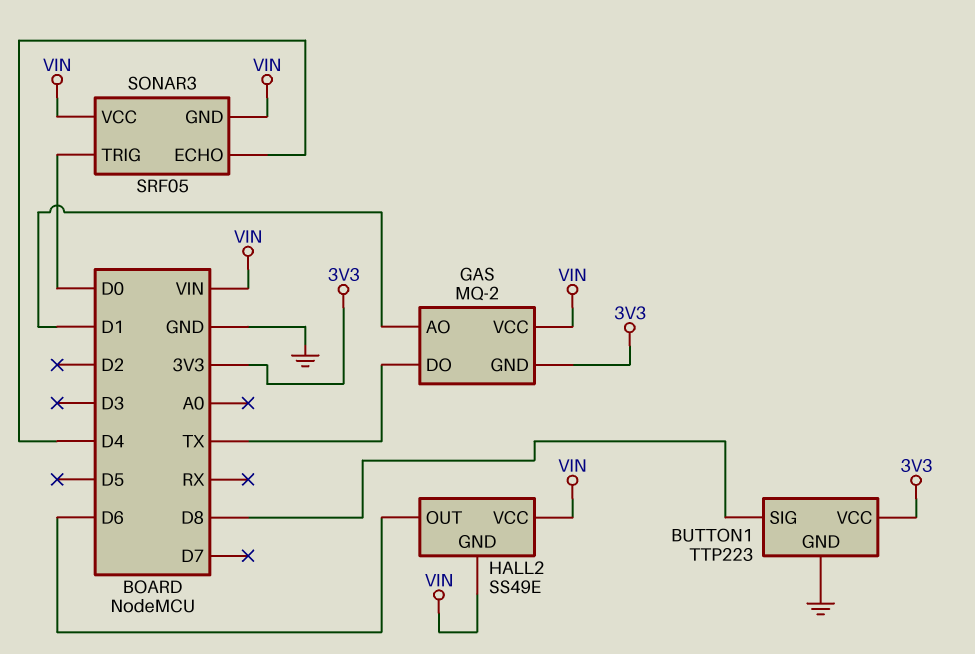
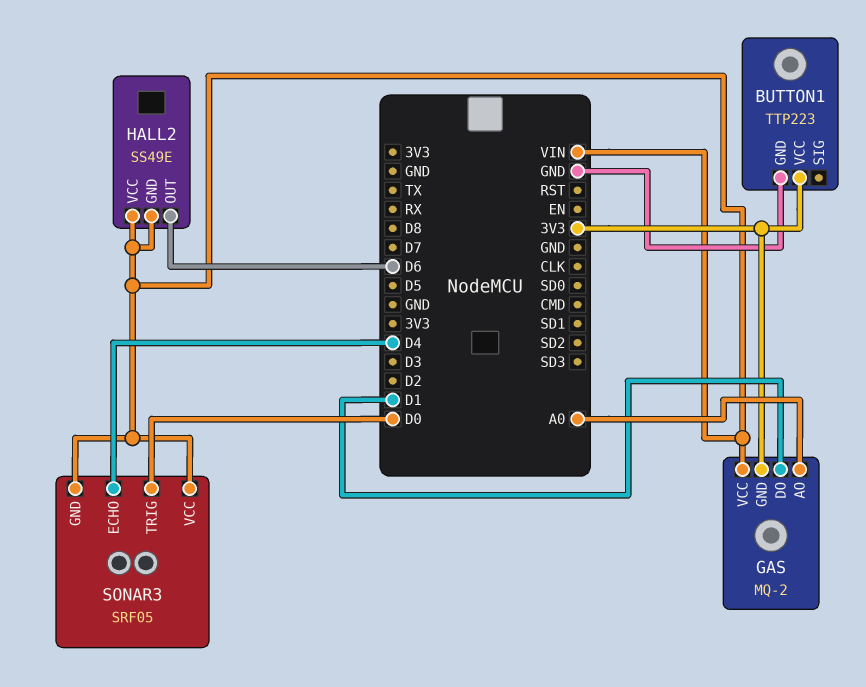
BUTTON1 pin SIG: D8 -> none
GAS pin AO: D1 -> A0
GAS pin DO: TX -> D1

